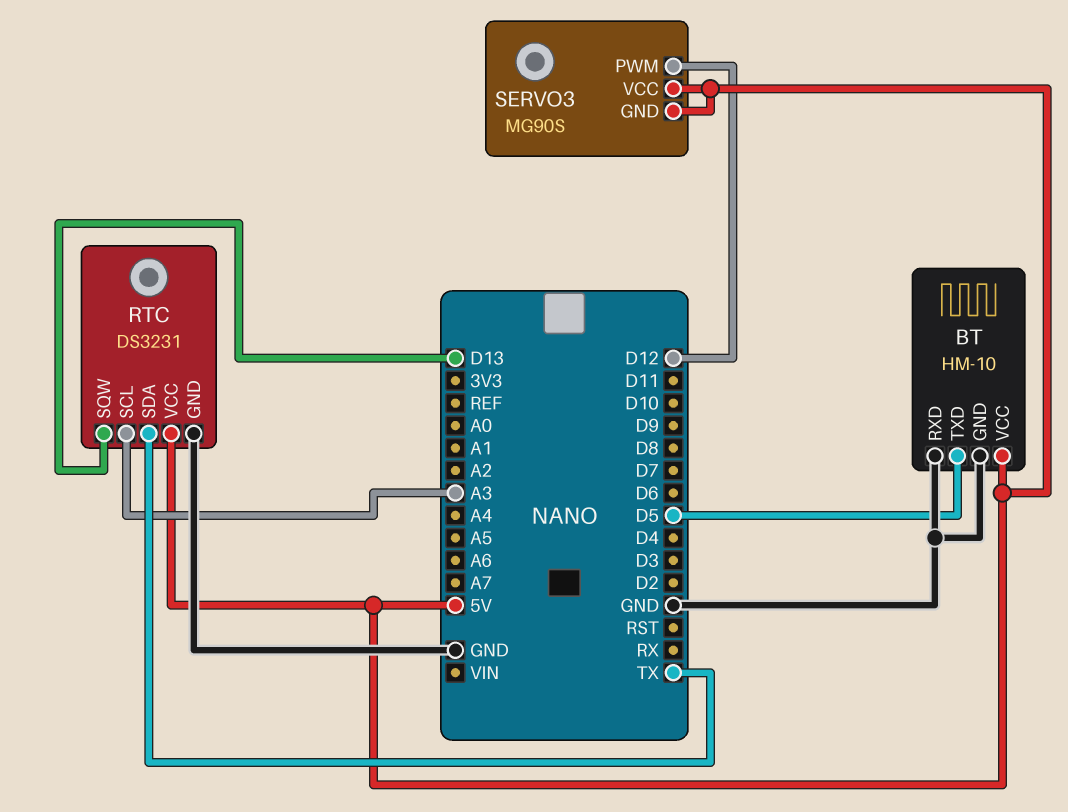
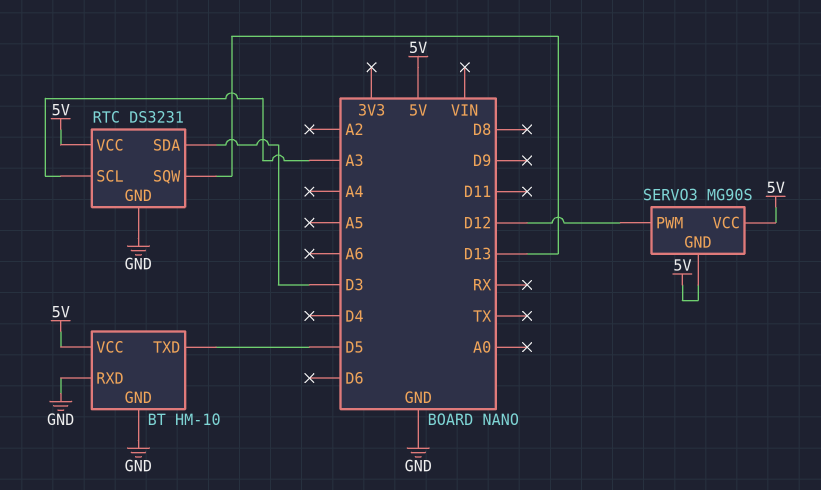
RTC pin SDA: TX -> D3

